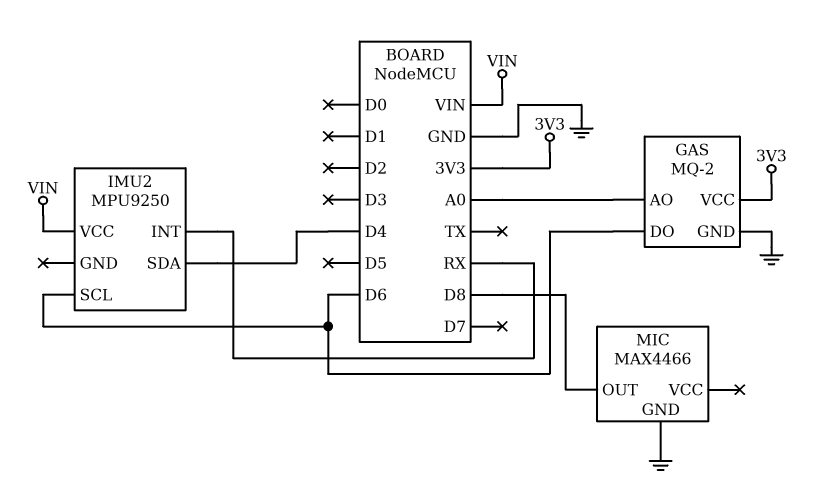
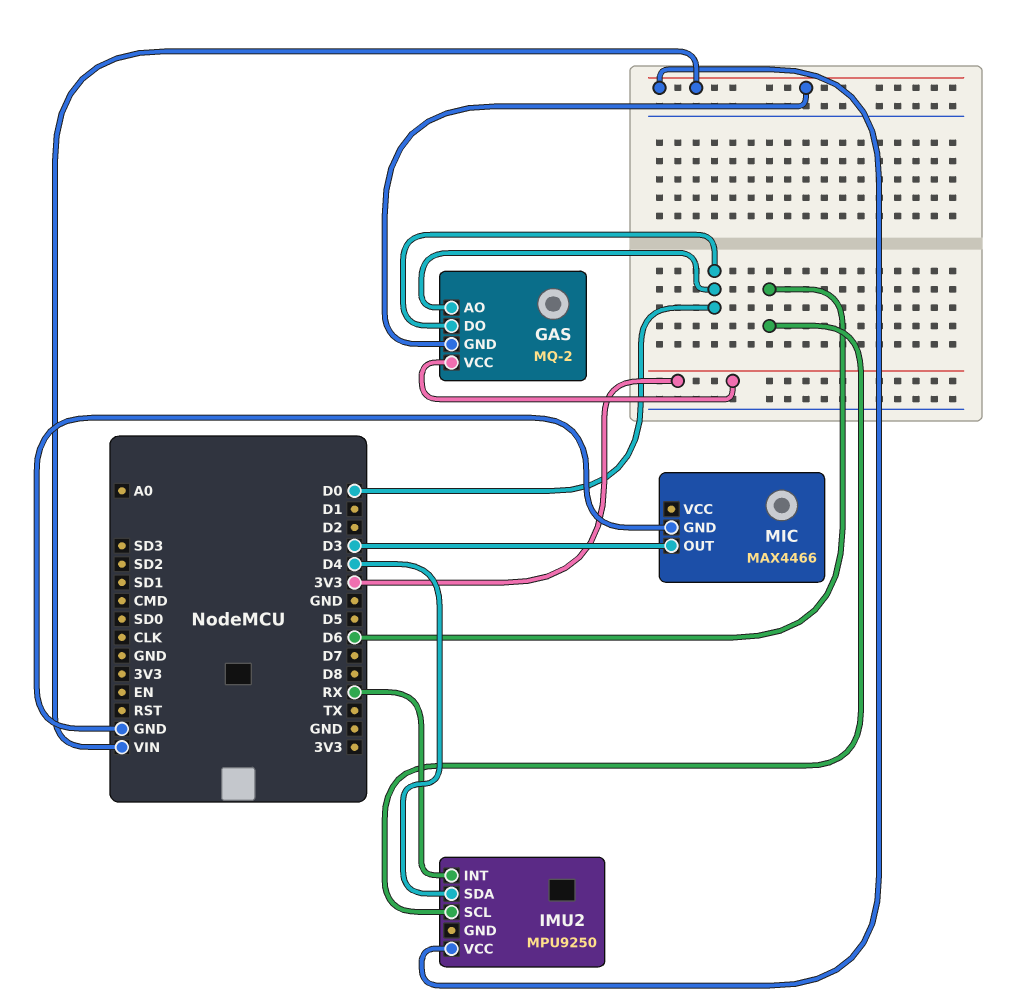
GAS pin AO: A0 -> D0
GAS pin DO: D6 -> D0
GAS pin GND: GND -> VIN
MIC pin OUT: D8 -> D3

